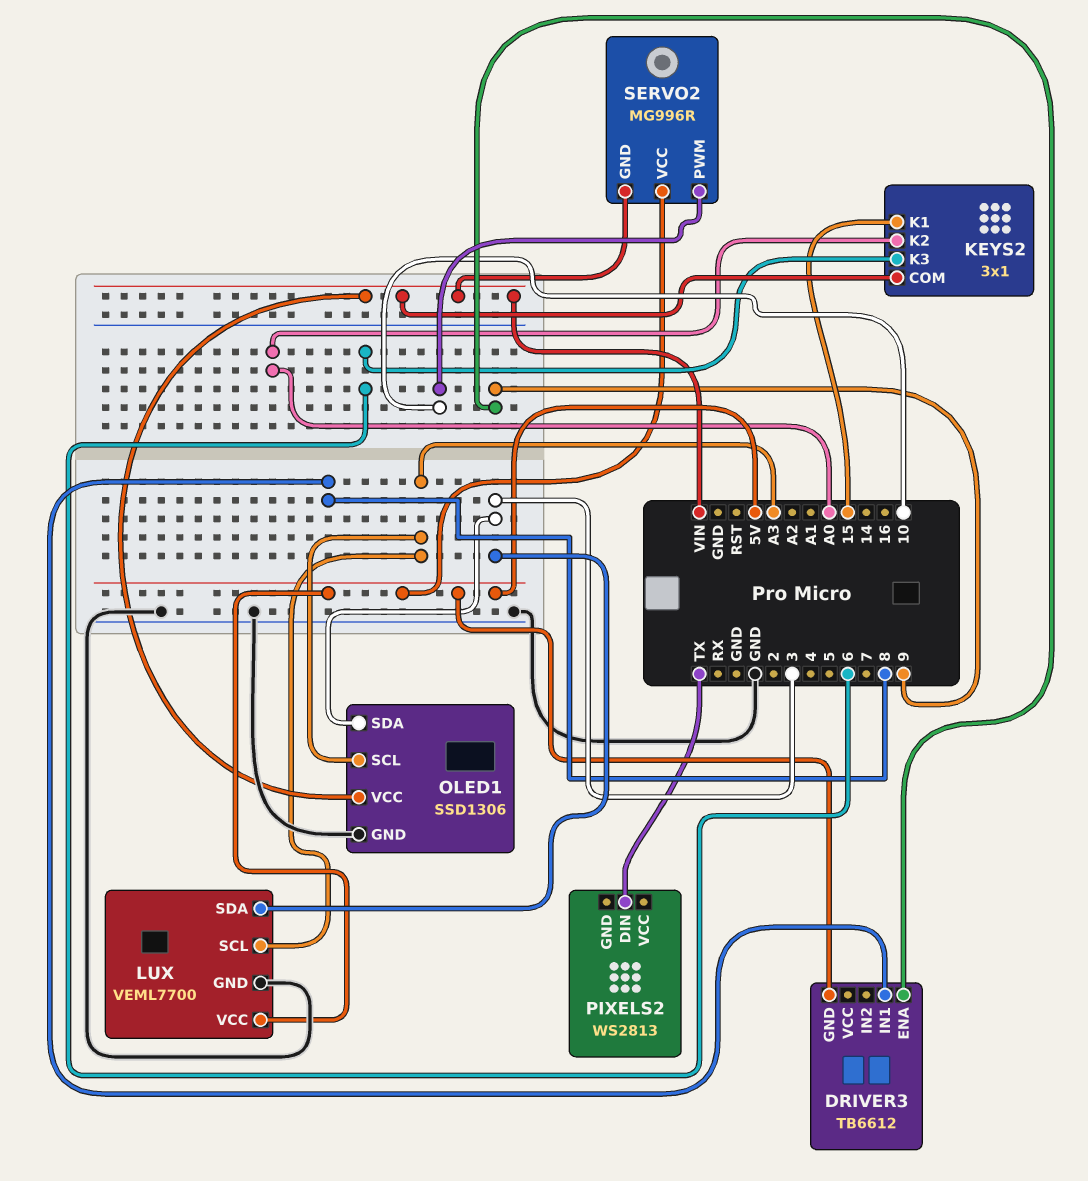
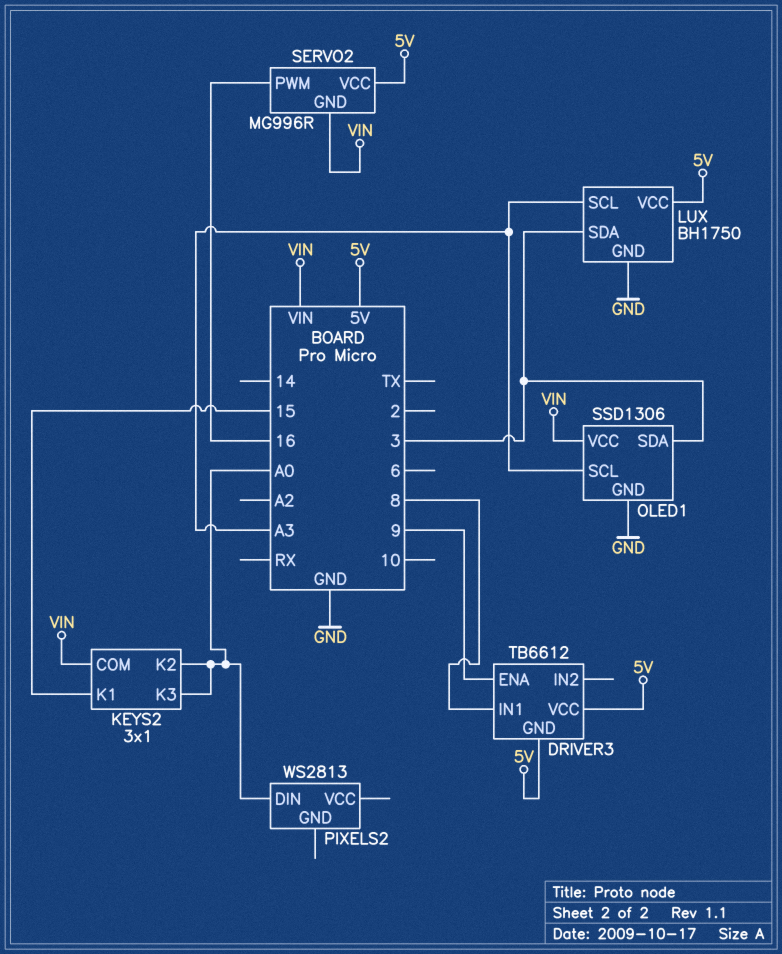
DRIVER3 pin VCC: none -> 5V
KEYS2 pin K3: 6 -> A0
LUX: VEML7700 -> BH1750
PIXELS2 pin DIN: TX -> A0
SERVO2 pin PWM: 10 -> 16

